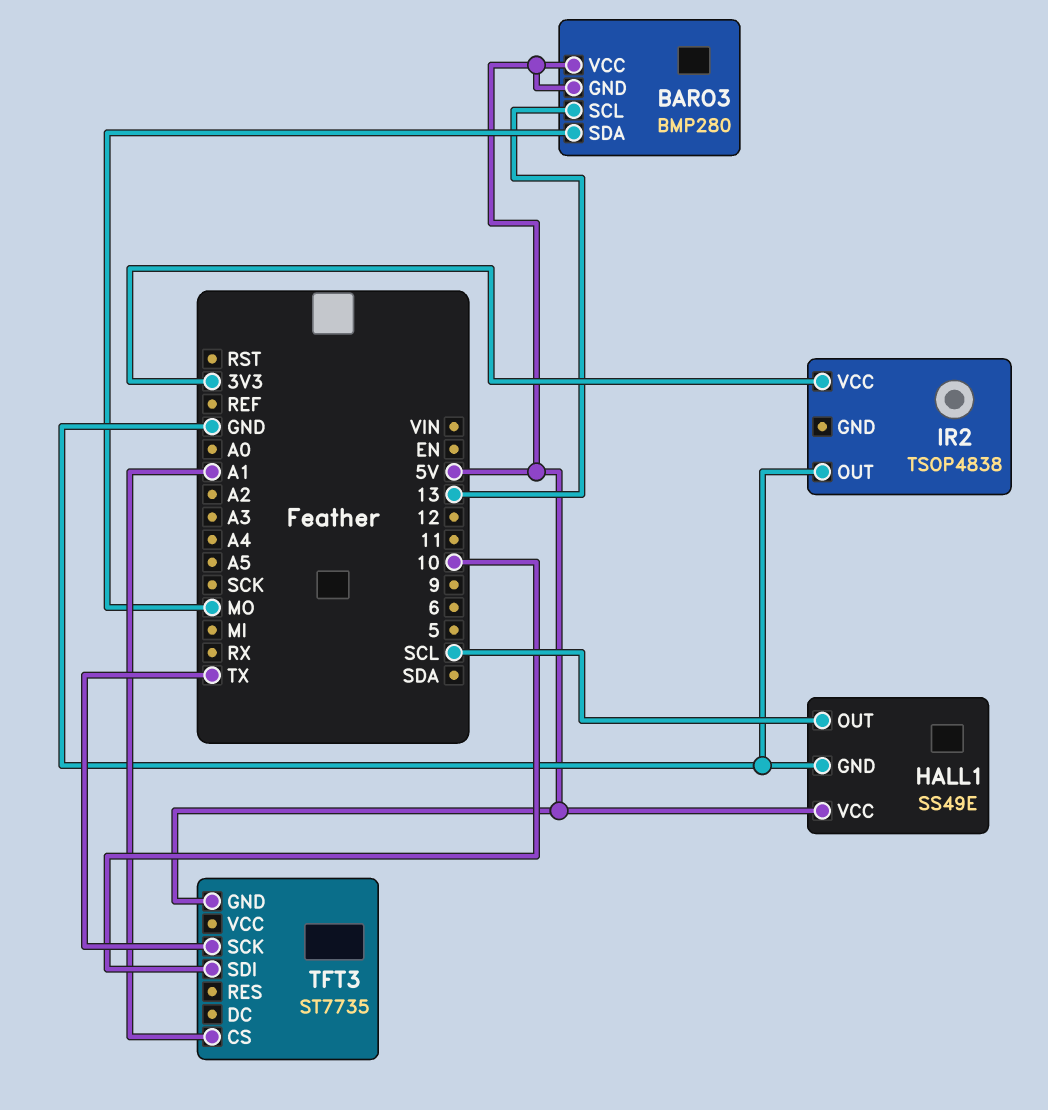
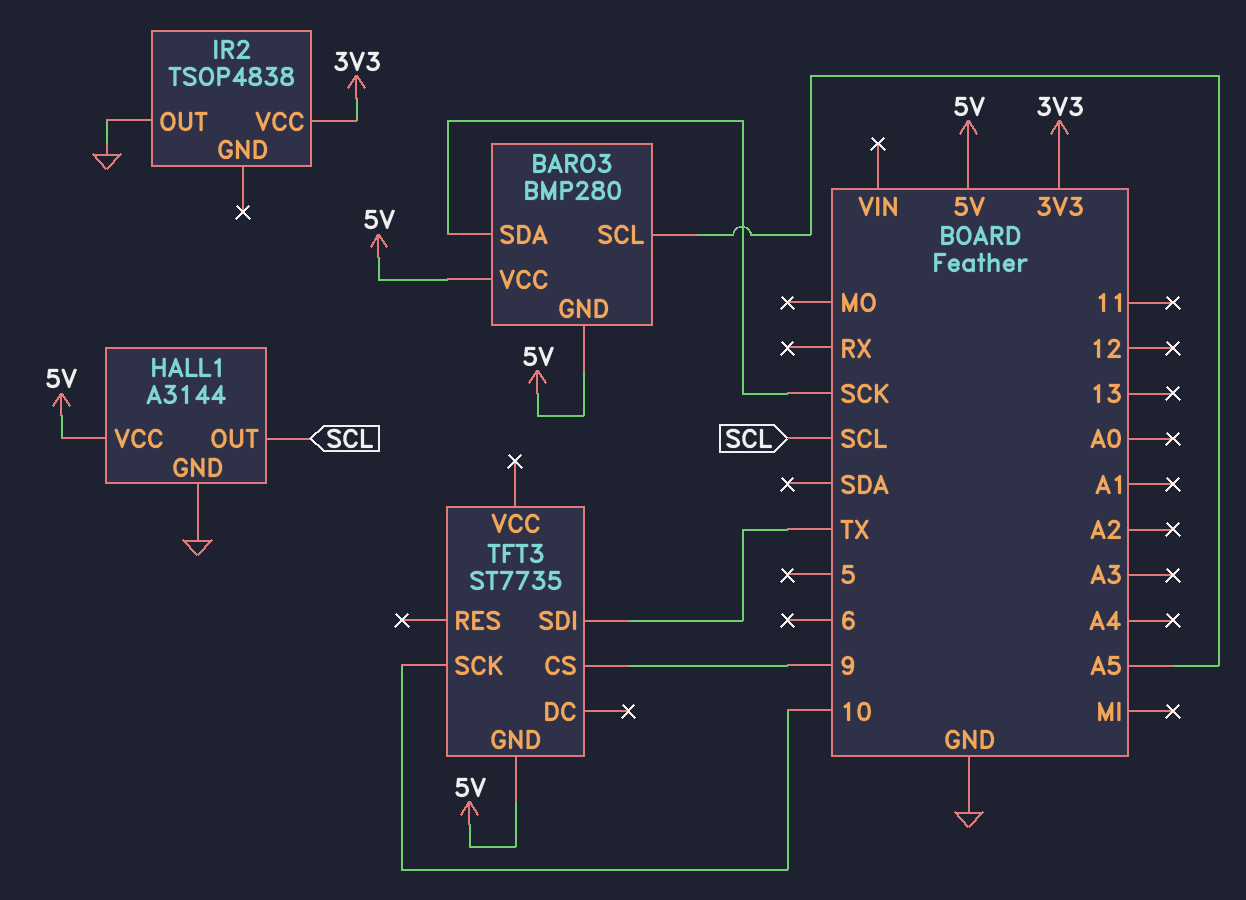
BARO3 pin SCL: 13 -> A5
BARO3 pin SDA: MO -> SCK
HALL1: SS49E -> A3144
TFT3 pin CS: A1 -> 9
TFT3 pin SCK: TX -> 10
TFT3 pin SDI: 10 -> TX

